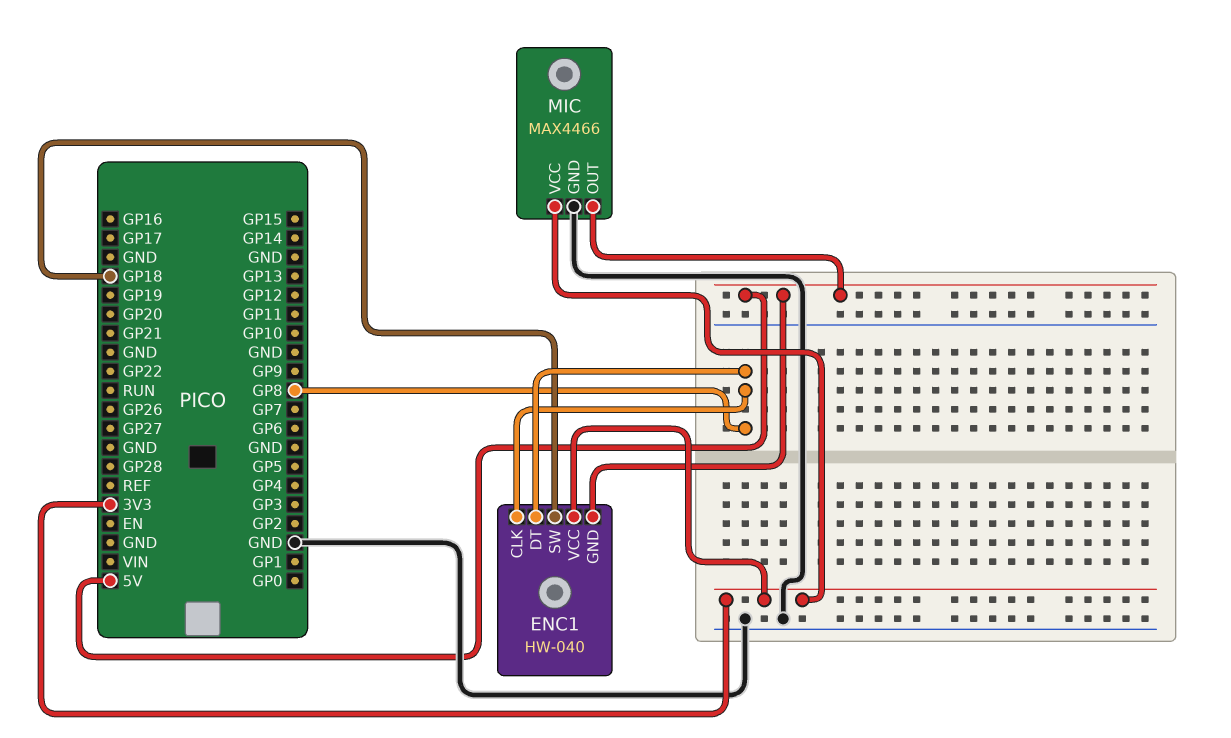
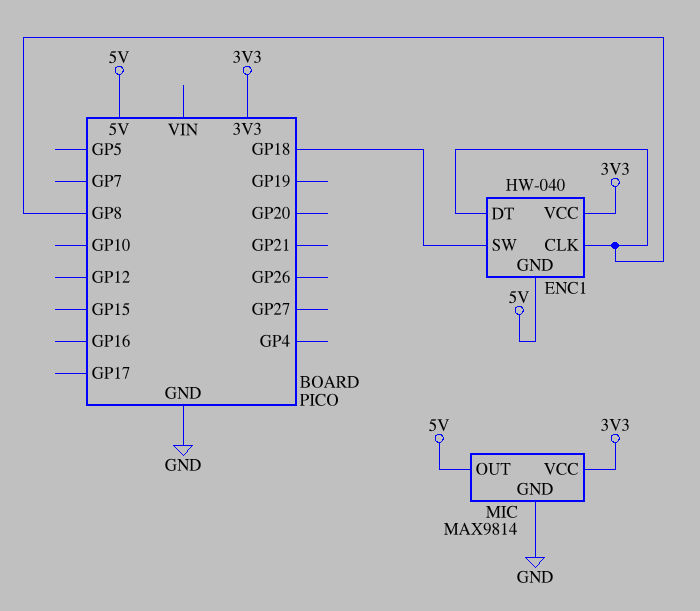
MIC: MAX4466 -> MAX9814

